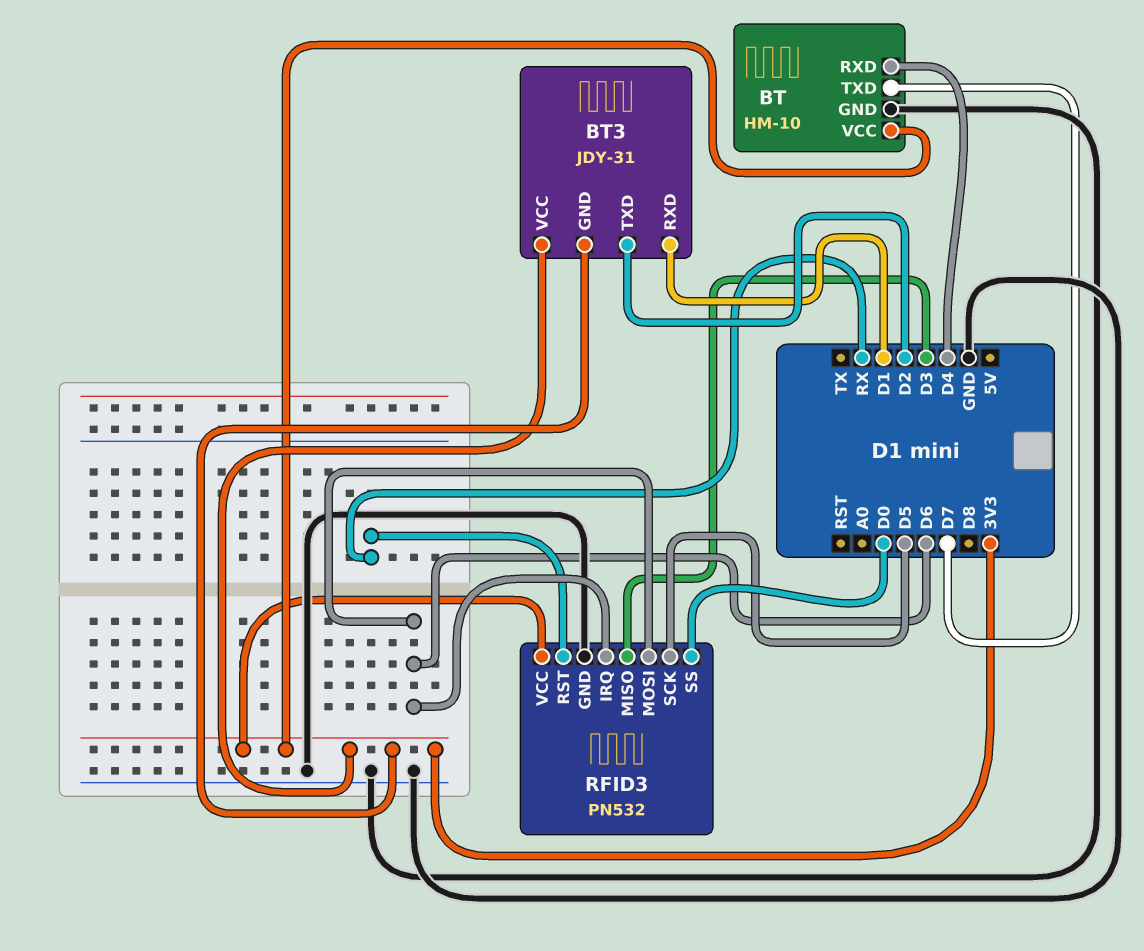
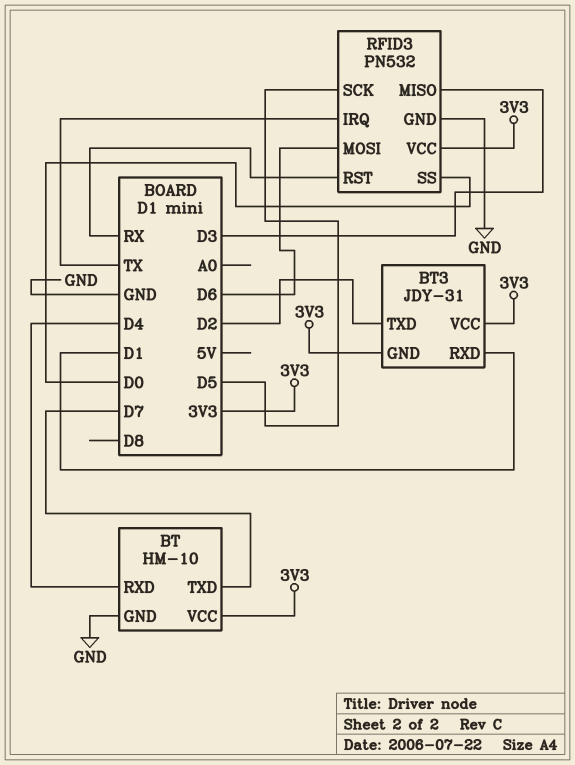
RFID3 pin IRQ: D6 -> TX

